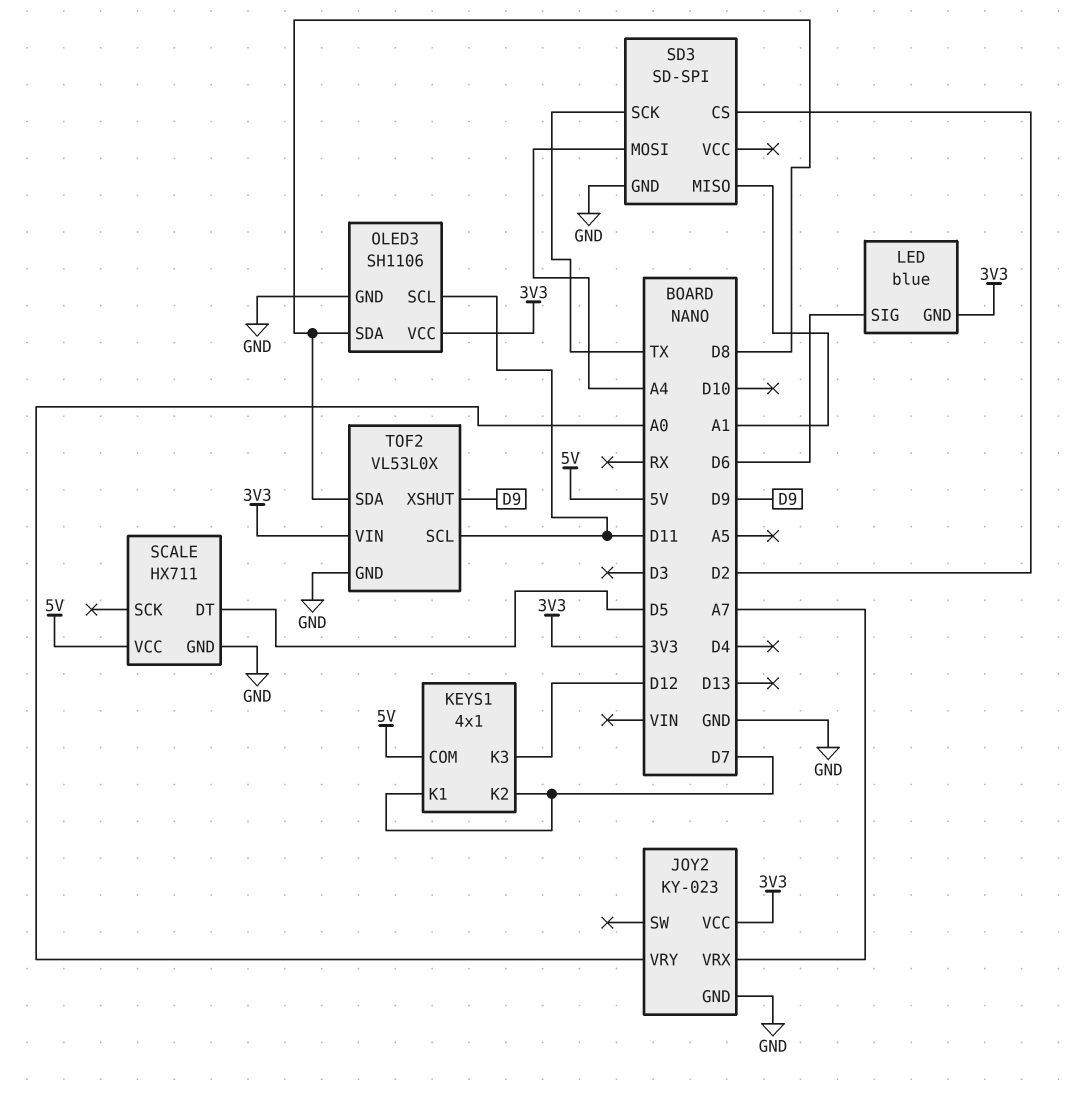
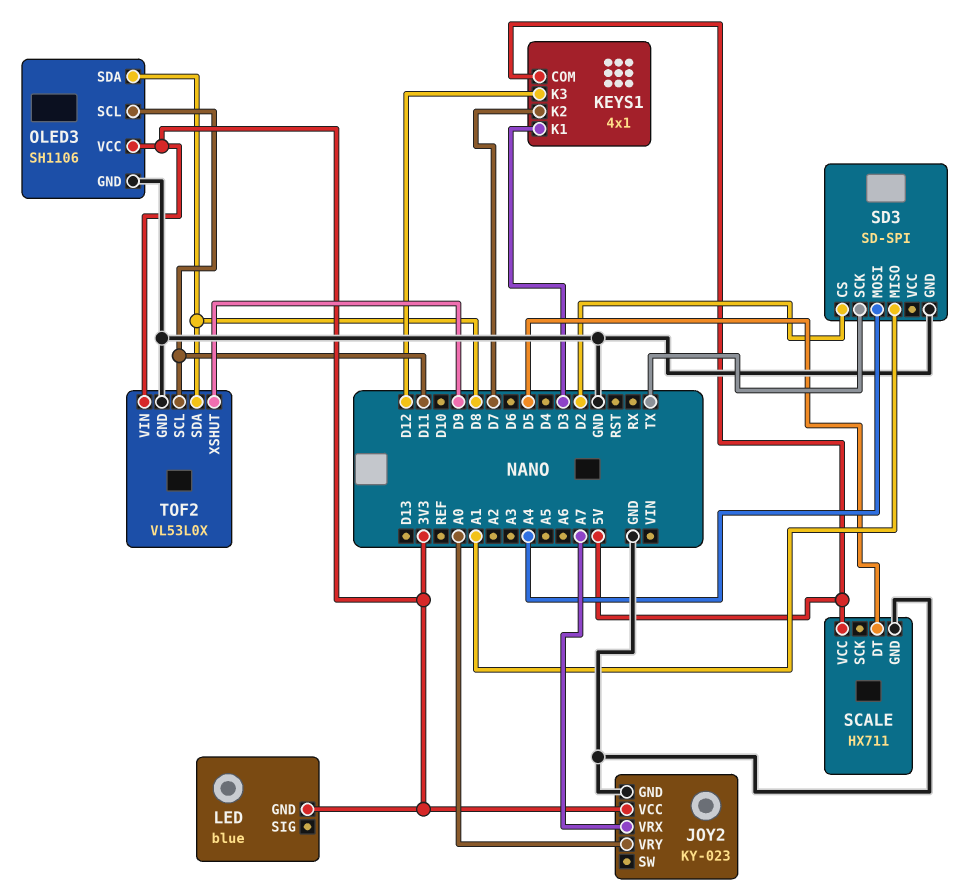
KEYS1 pin K1: D7 -> D3
LED pin SIG: D6 -> none

